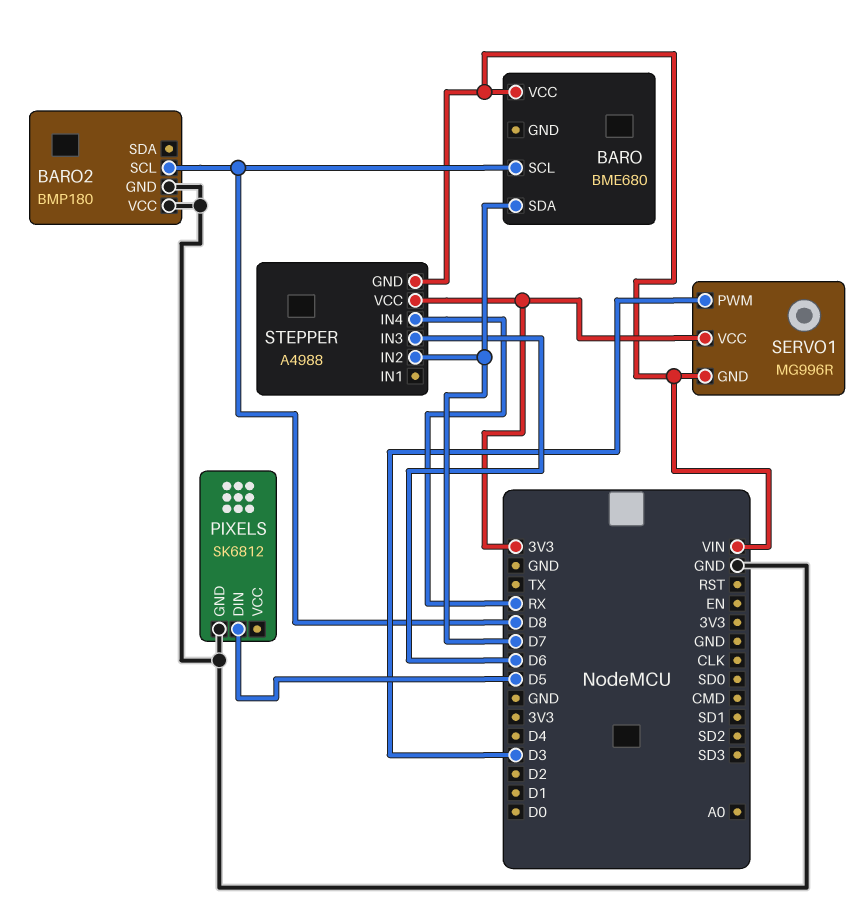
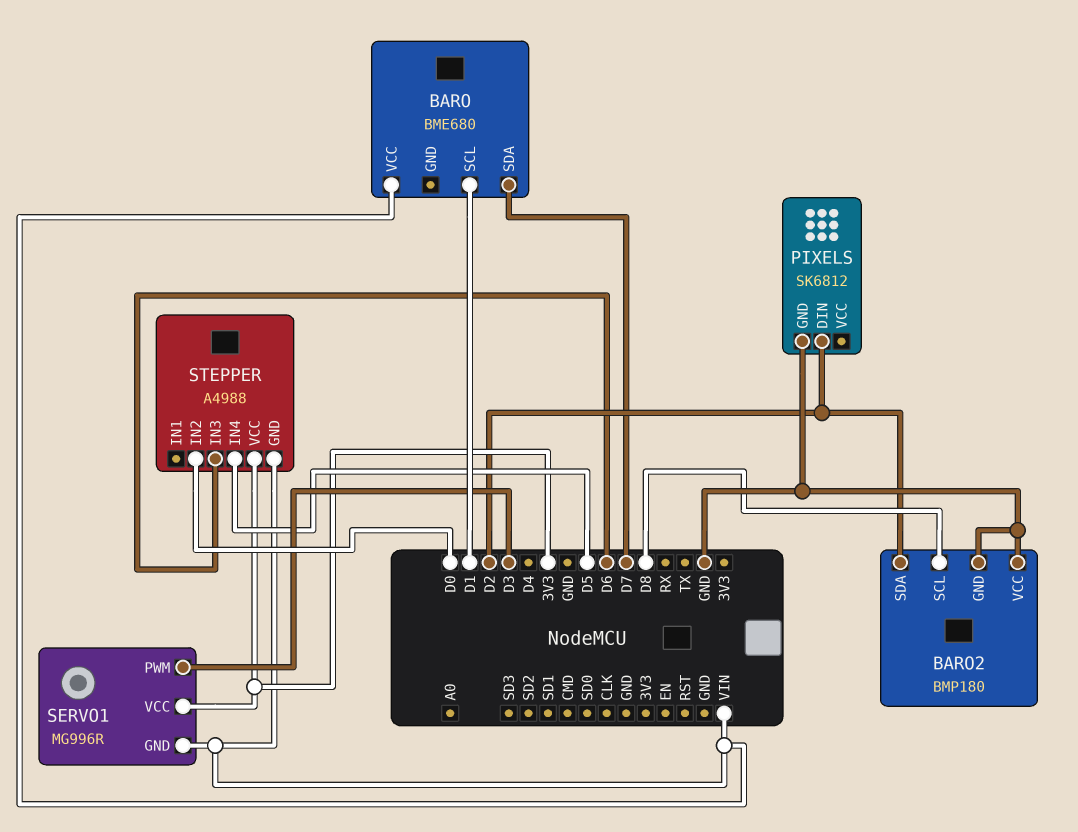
BARO pin SCL: D8 -> D1
BARO2 pin SDA: none -> D2
PIXELS pin DIN: D5 -> D2
STEPPER pin IN2: D7 -> D0
STEPPER pin IN4: RX -> D5

